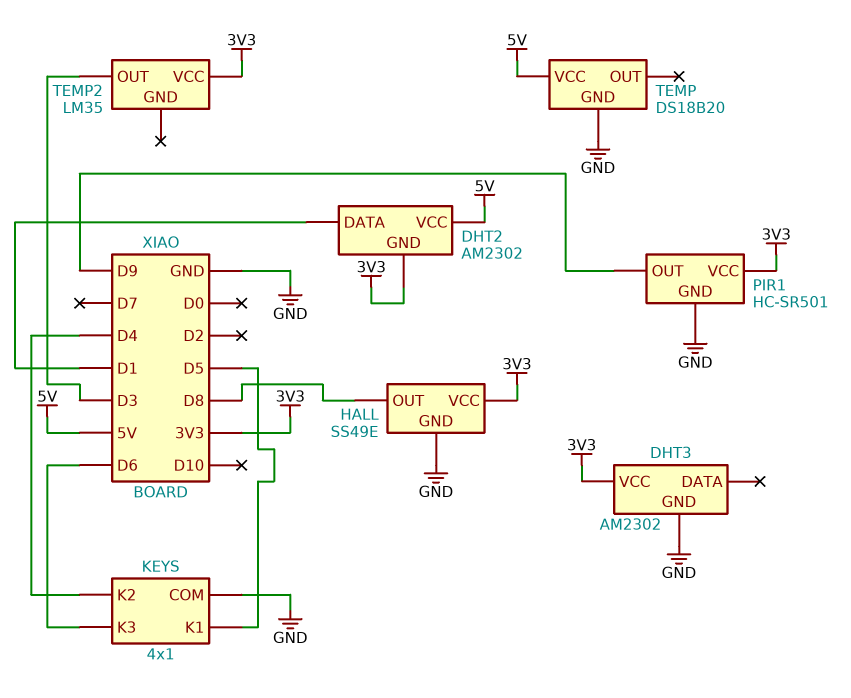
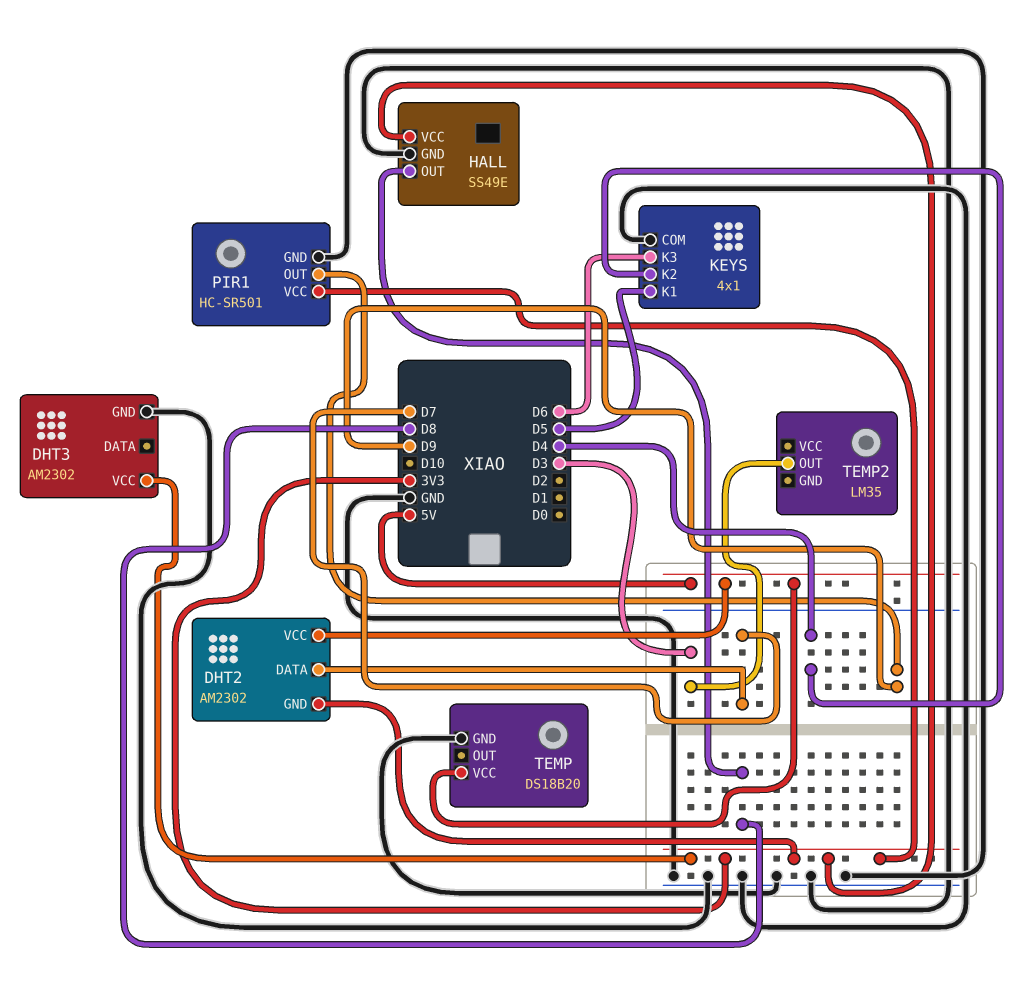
DHT2 pin DATA: D1 -> D7
TEMP2 pin VCC: 3V3 -> none

